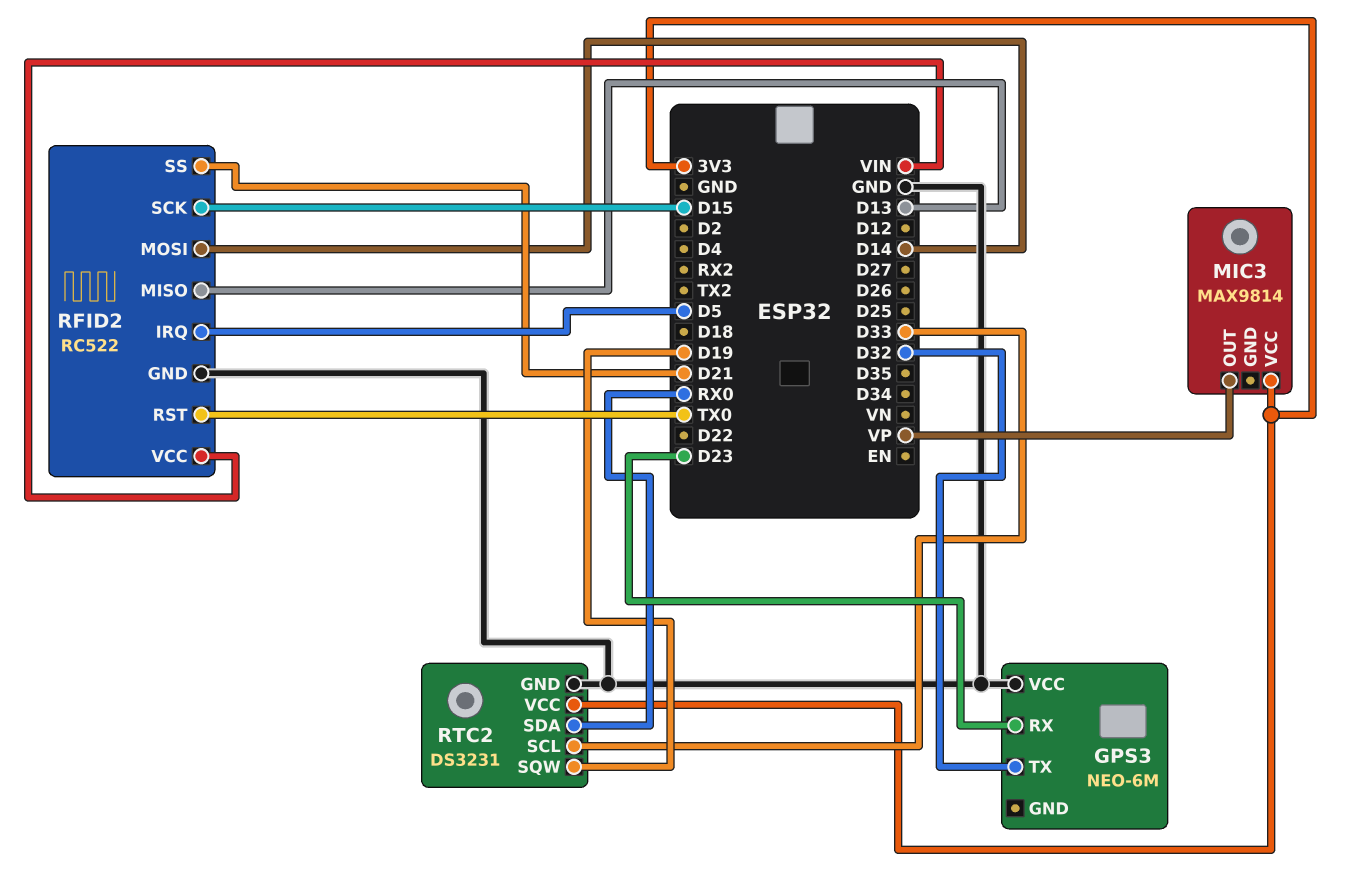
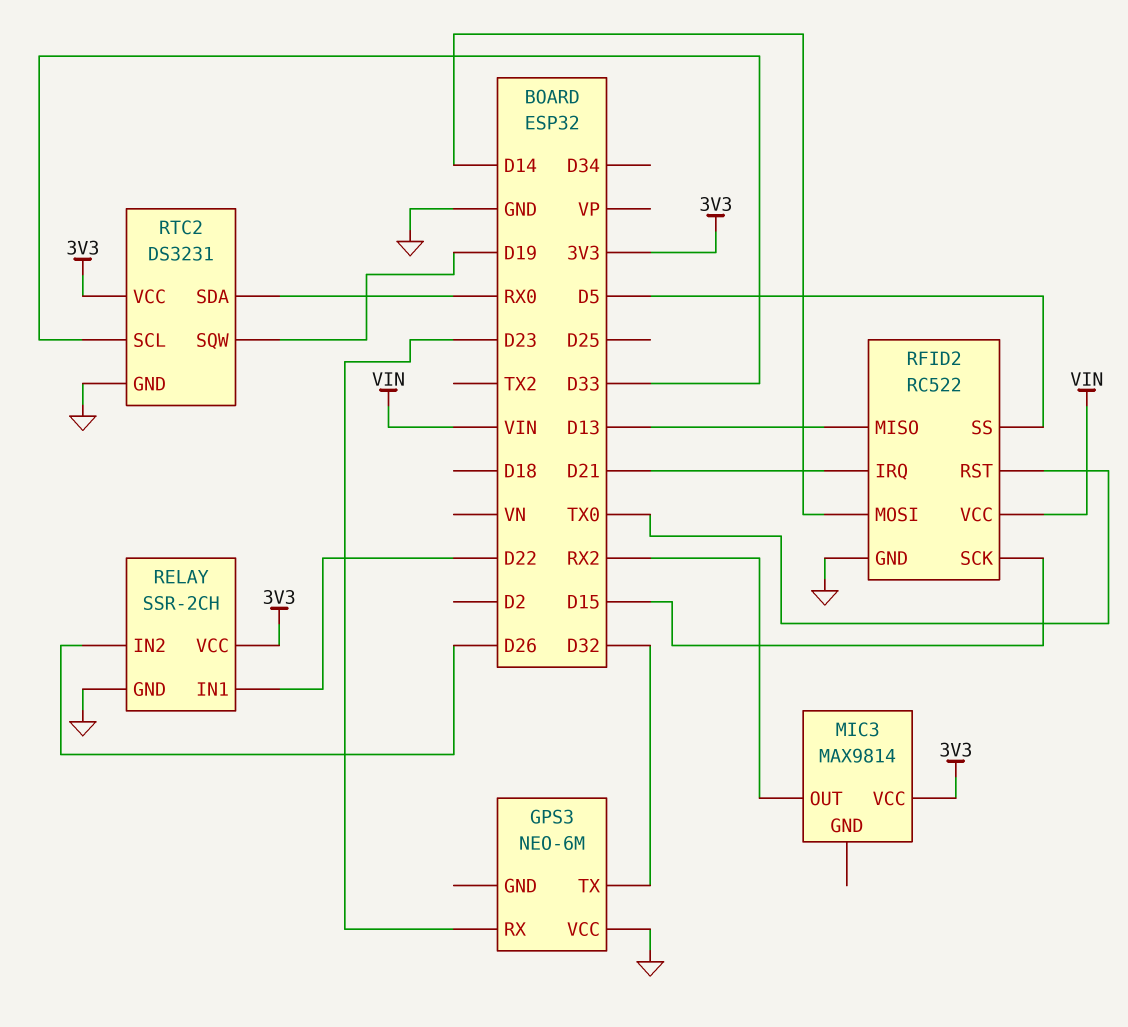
MIC3 pin OUT: VP -> RX2
RELAY: none -> SSR-2CH
RELAY pin GND: none -> GND
RELAY pin IN1: none -> D22
RELAY pin IN2: none -> D26
RELAY pin VCC: none -> 3V3
RFID2 pin IRQ: D5 -> D21
RFID2 pin SS: D21 -> D5

